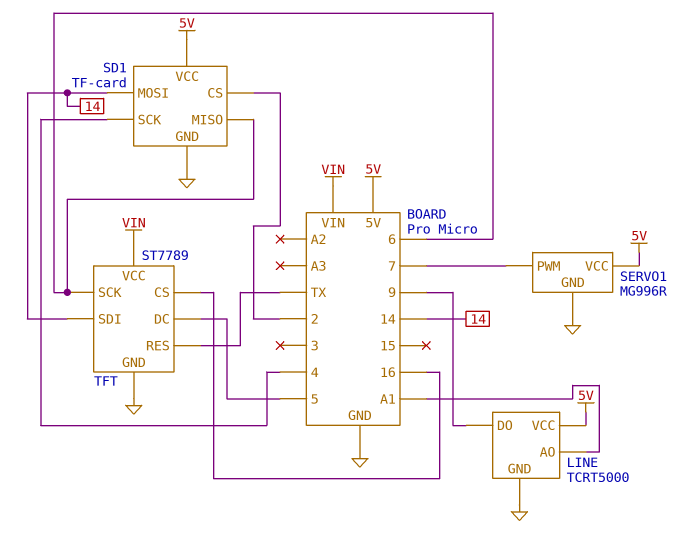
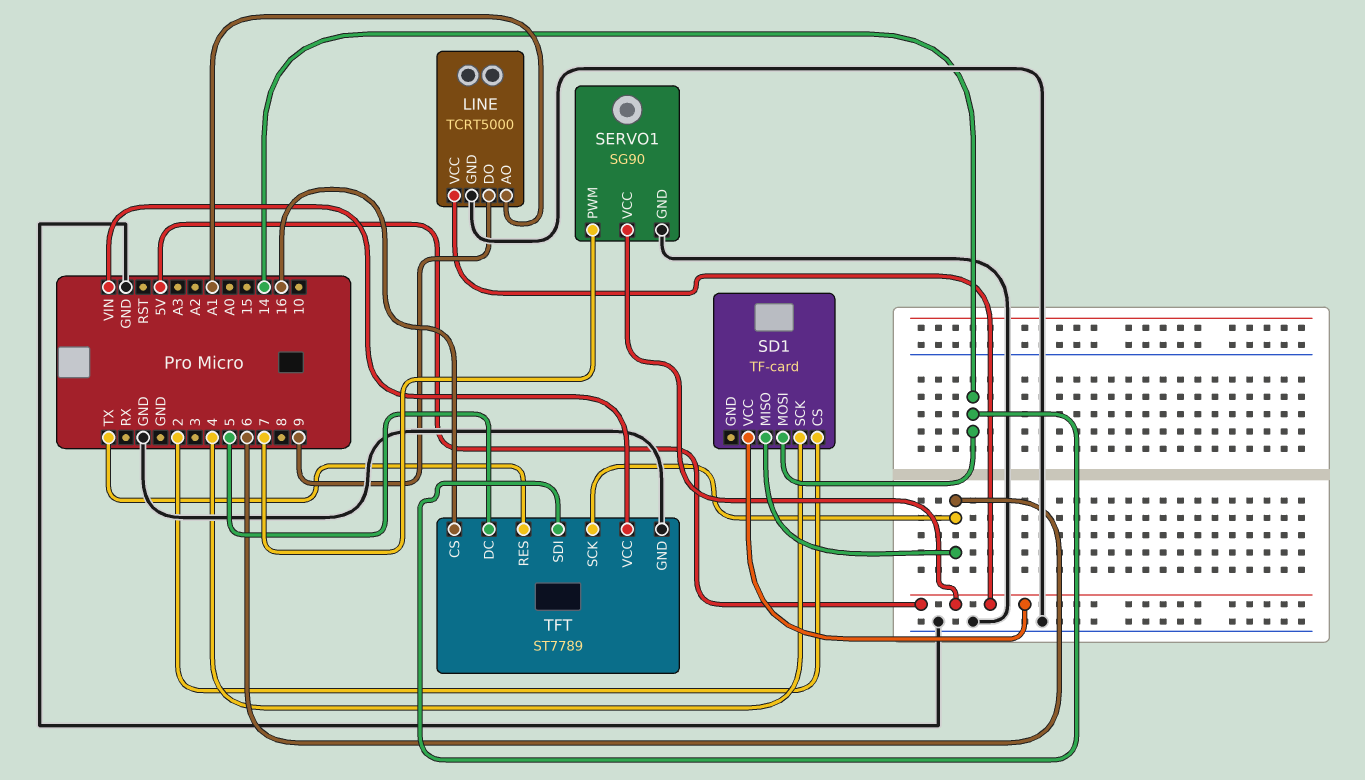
SD1 pin GND: GND -> none
SERVO1: MG996R -> SG90

